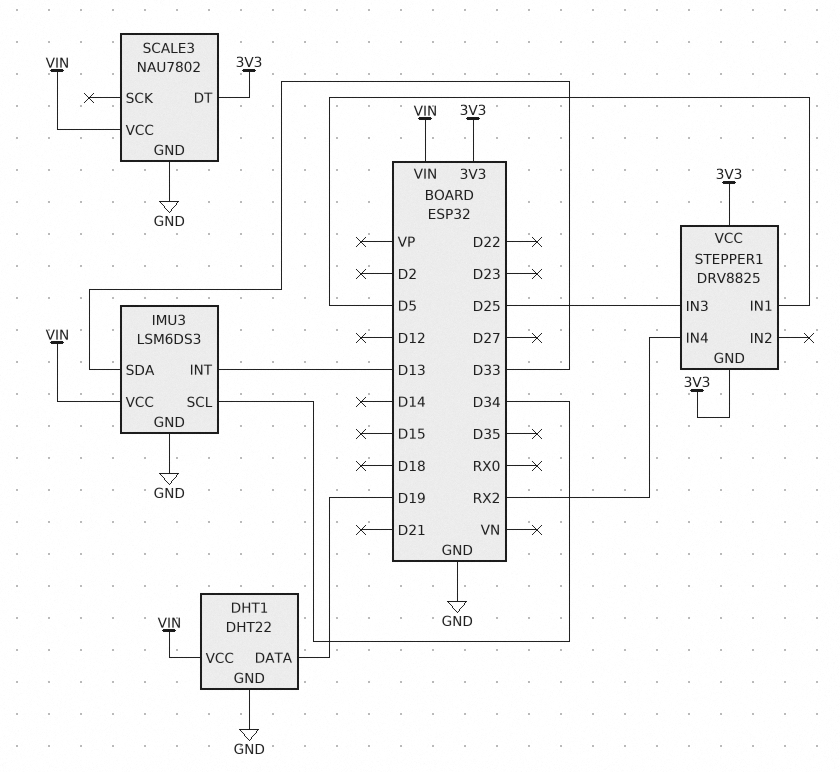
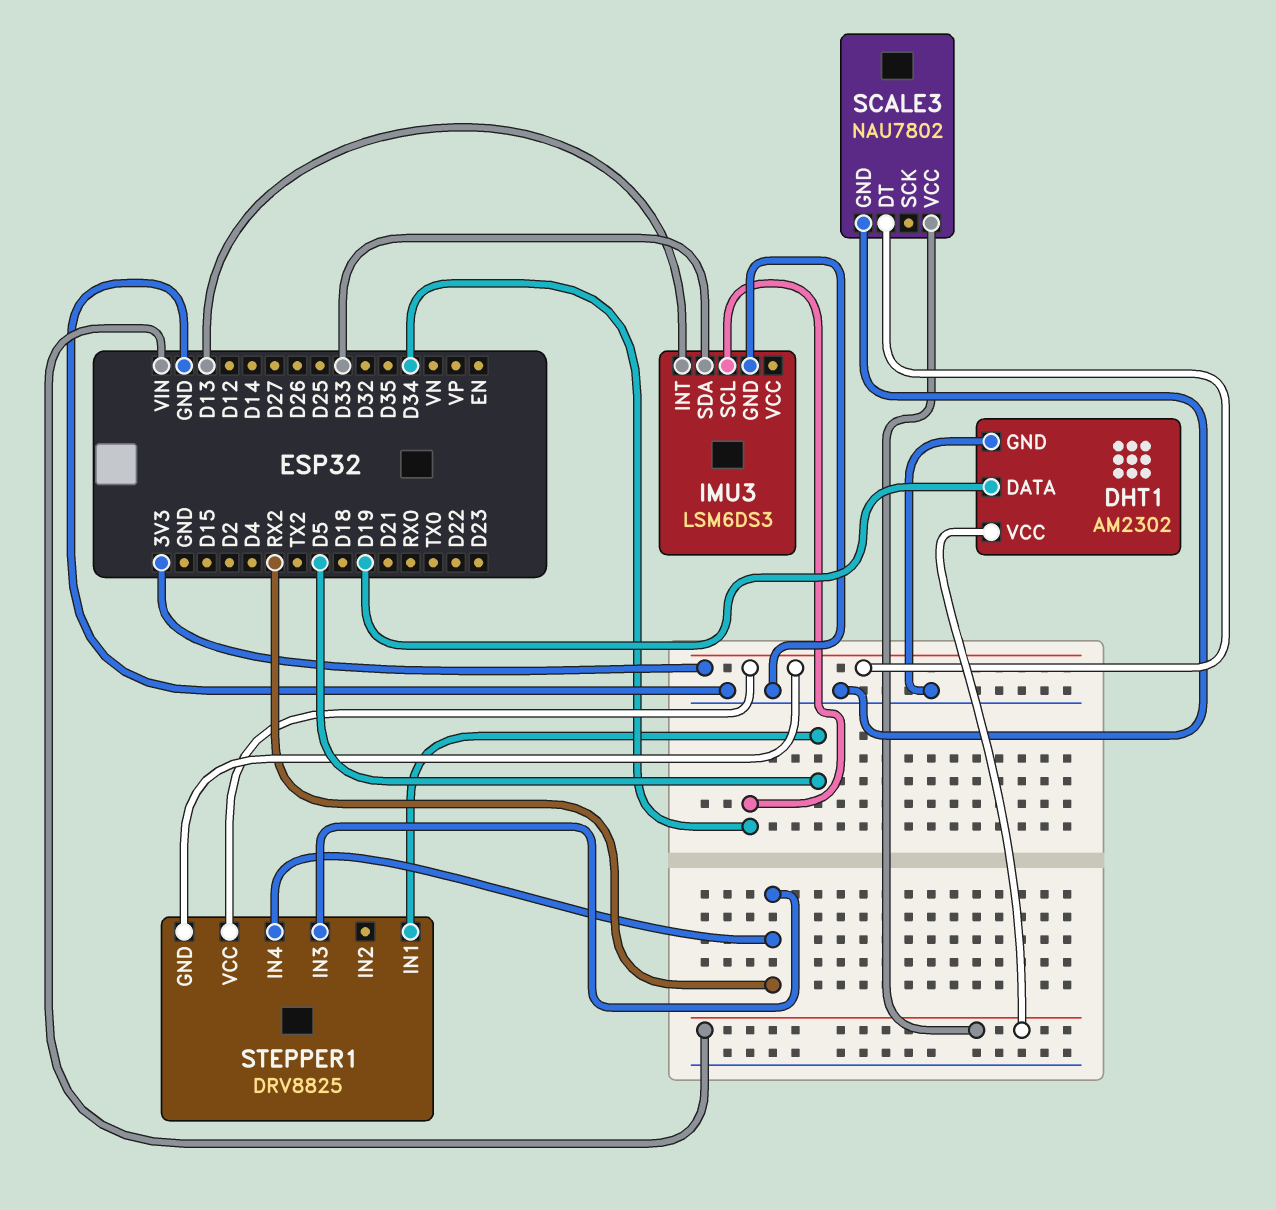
DHT1: DHT22 -> AM2302
IMU3 pin VCC: VIN -> none
STEPPER1 pin IN3: D25 -> RX2

